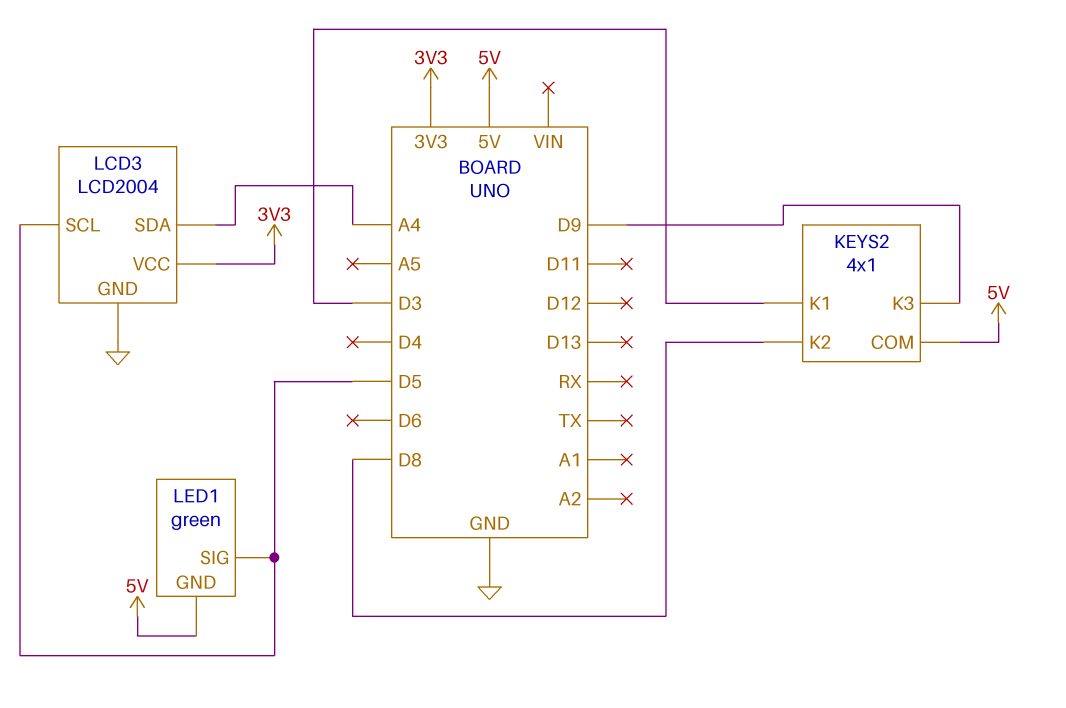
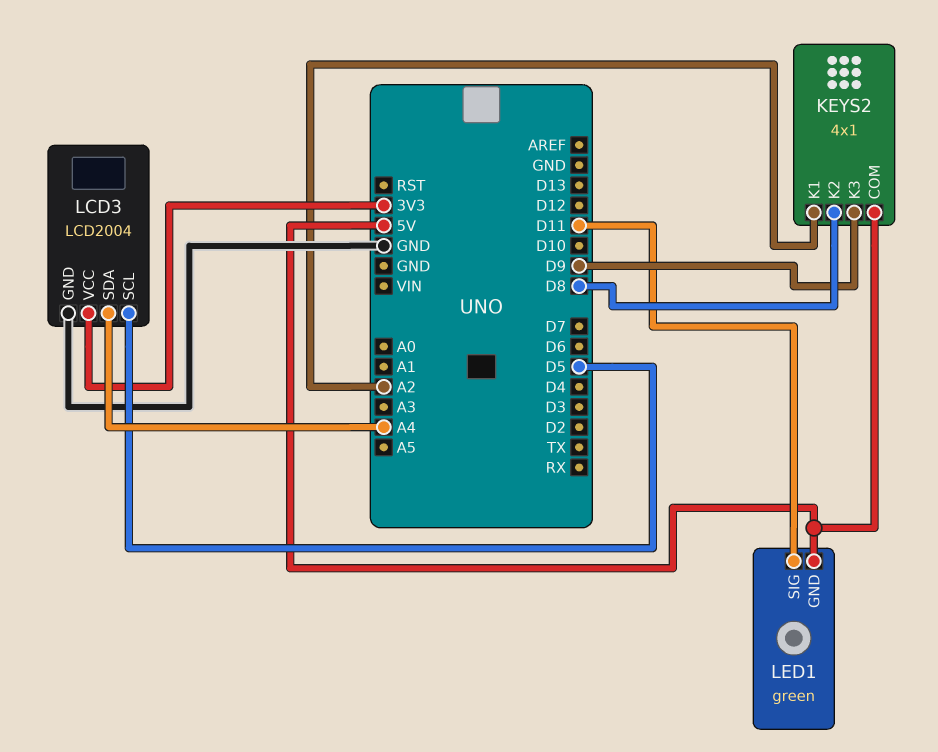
KEYS2 pin K1: D3 -> A2
LED1 pin SIG: D5 -> D11

